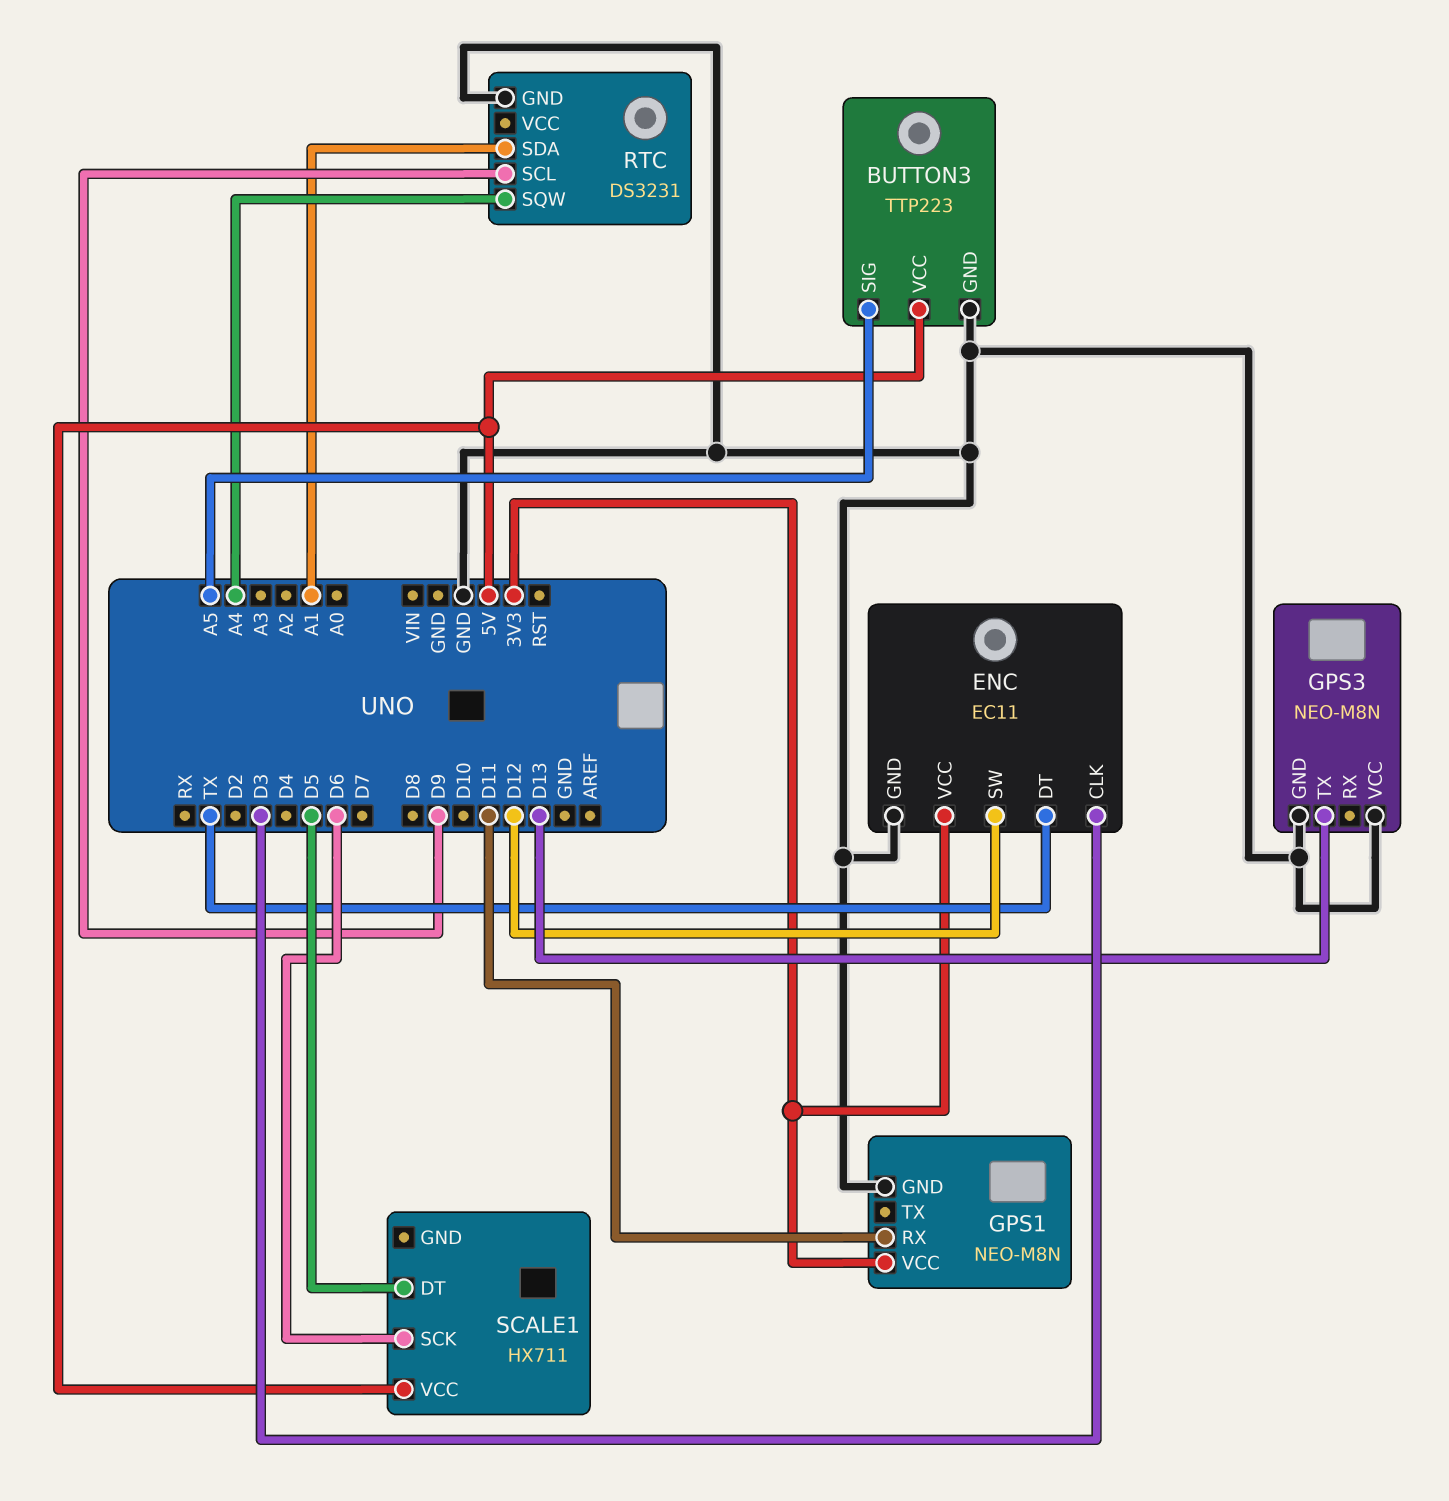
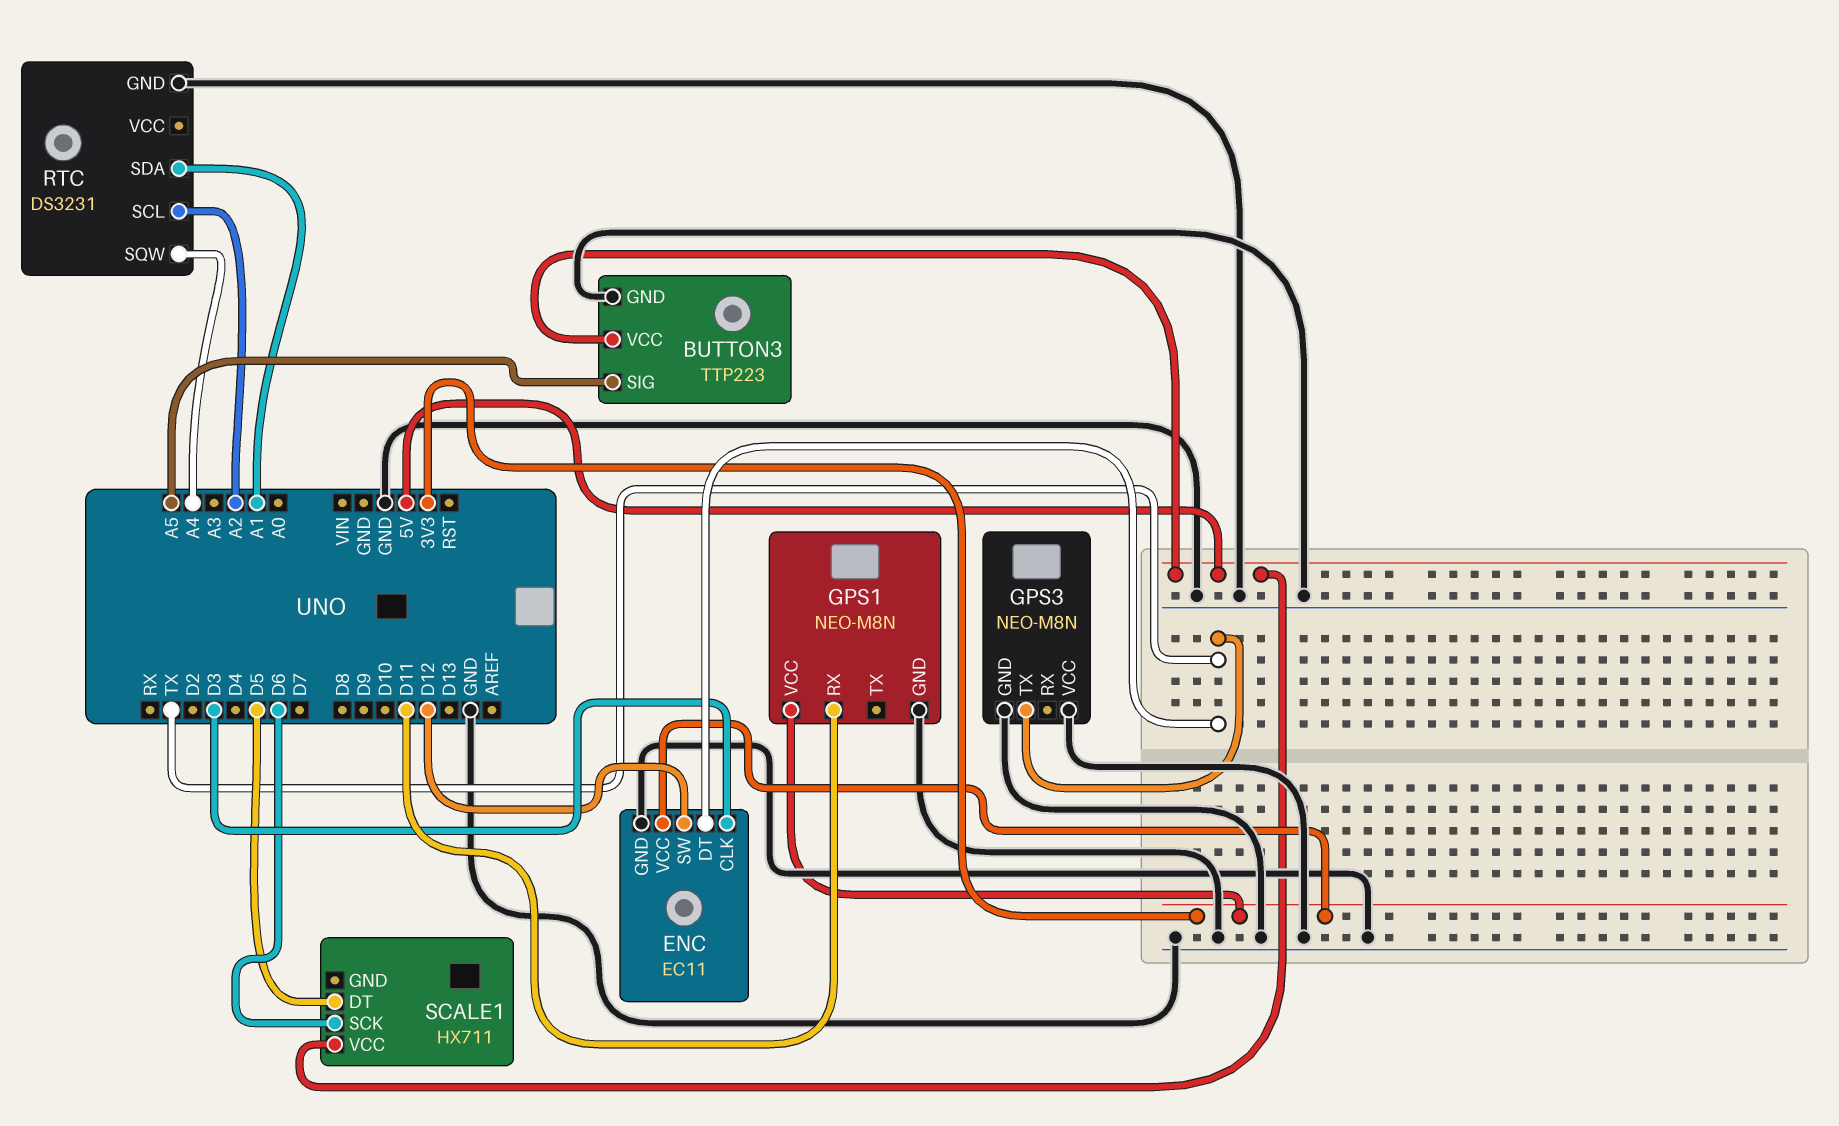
GPS3 pin TX: D13 -> TX
RTC pin SCL: D9 -> A2

